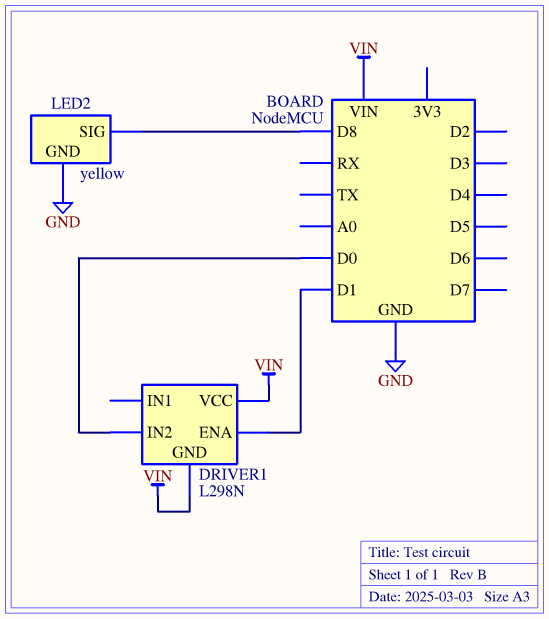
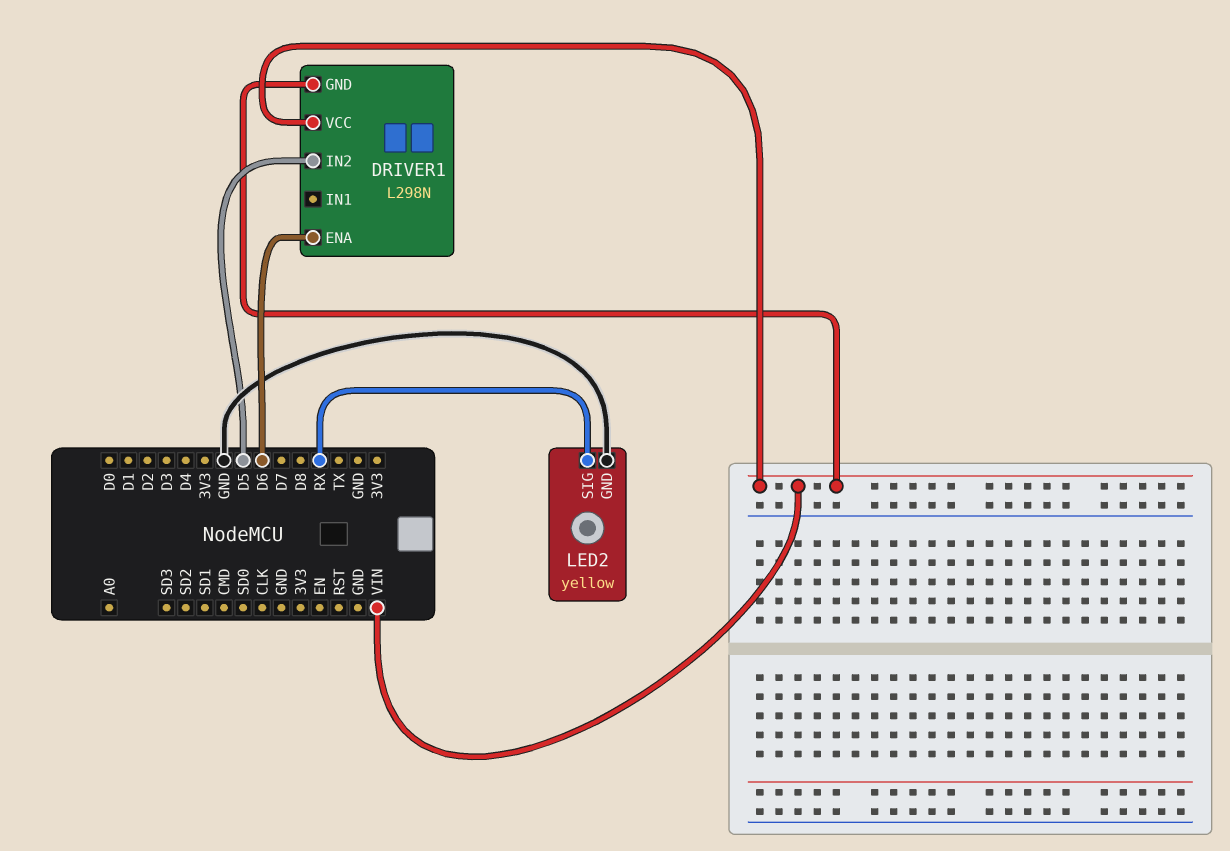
DRIVER1 pin ENA: D1 -> D6
DRIVER1 pin IN2: D0 -> D5
LED2 pin SIG: D8 -> RX

